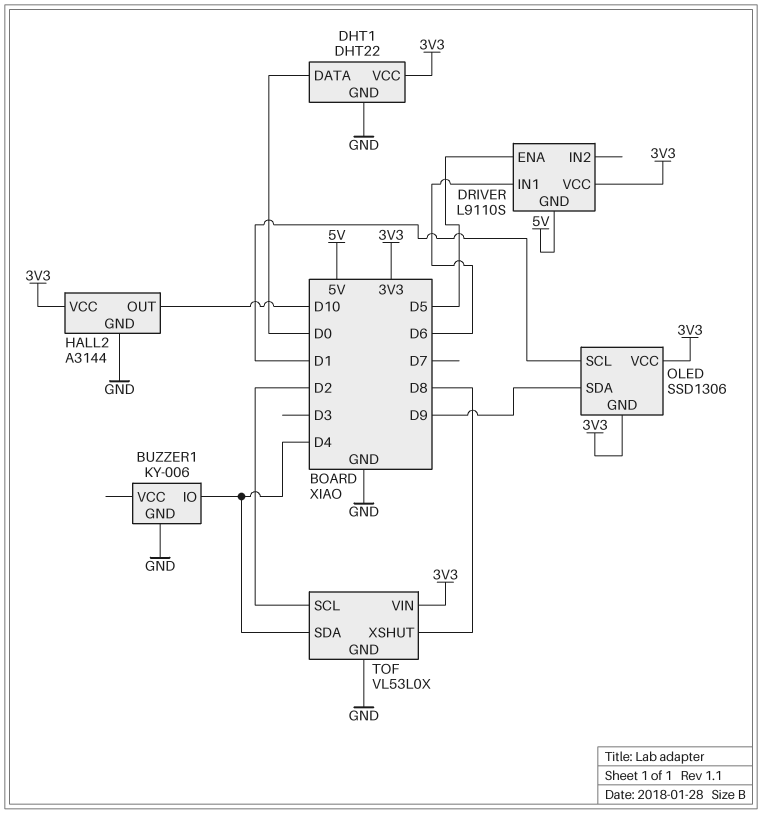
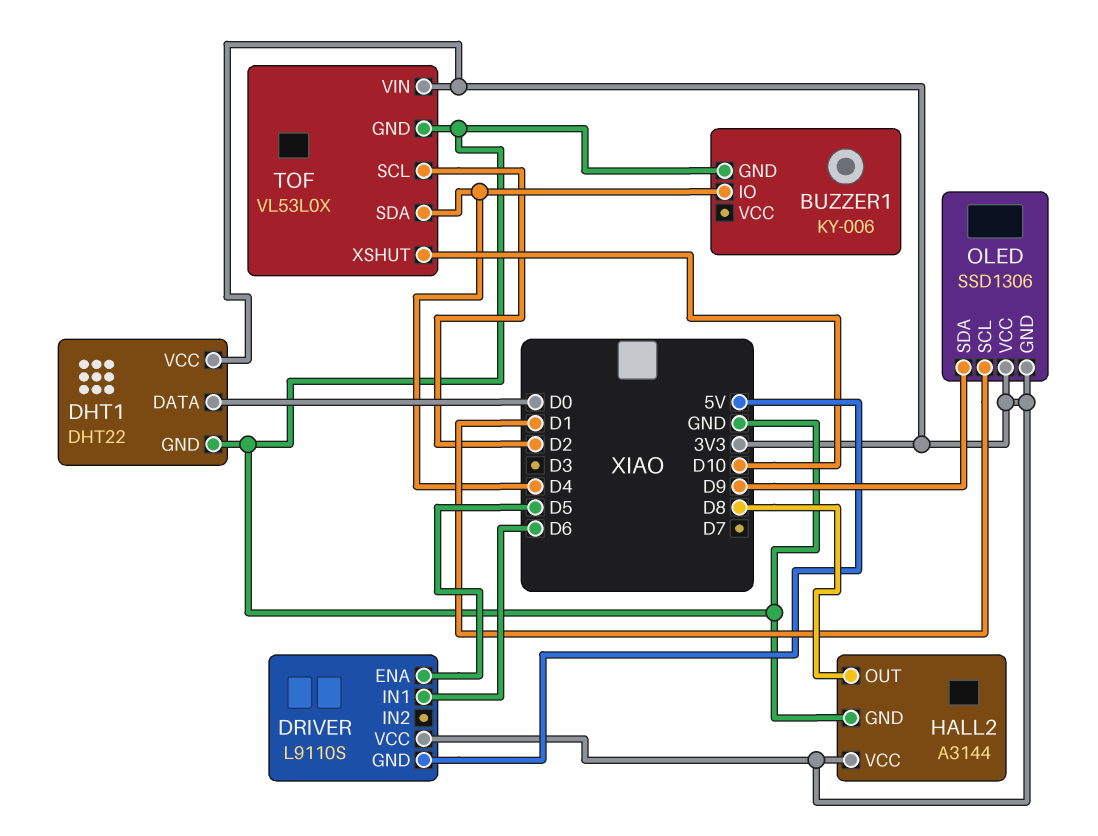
HALL2 pin OUT: D10 -> D8
TOF pin XSHUT: D8 -> D10

